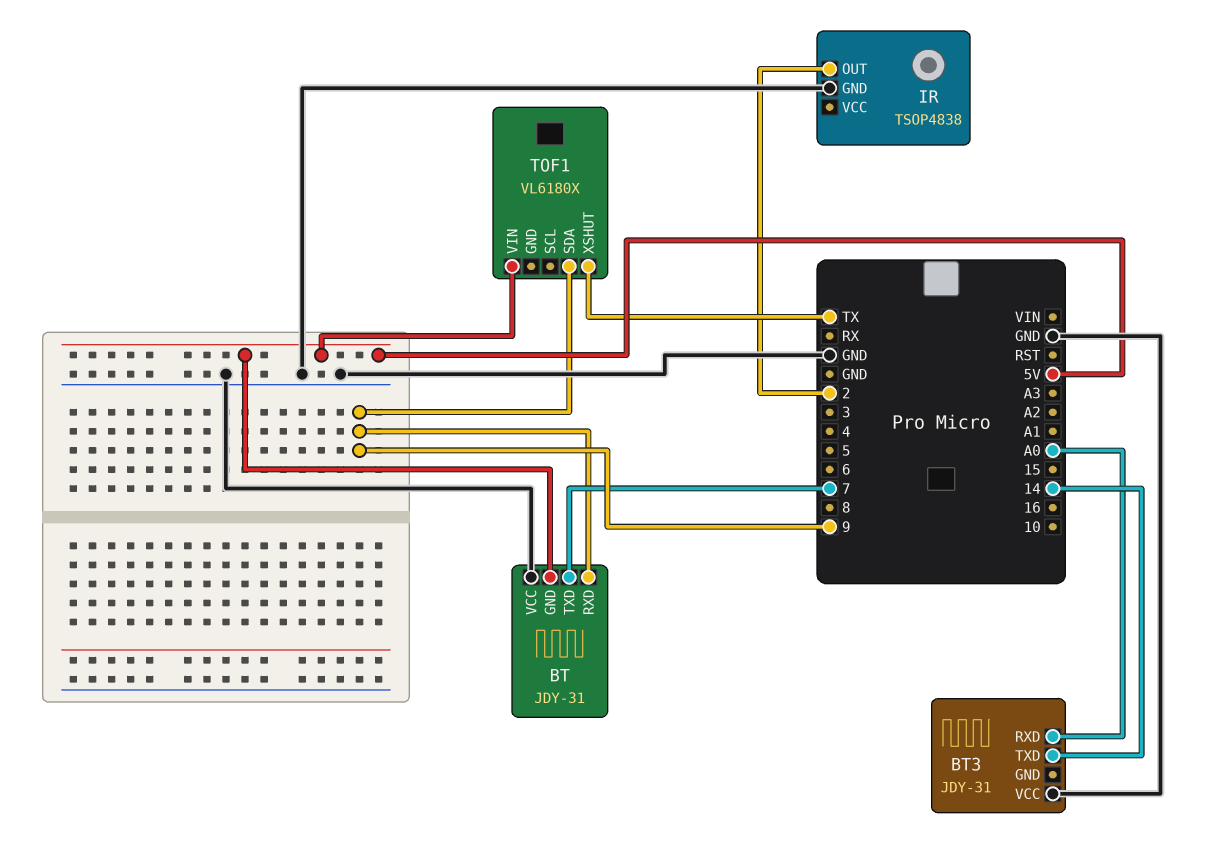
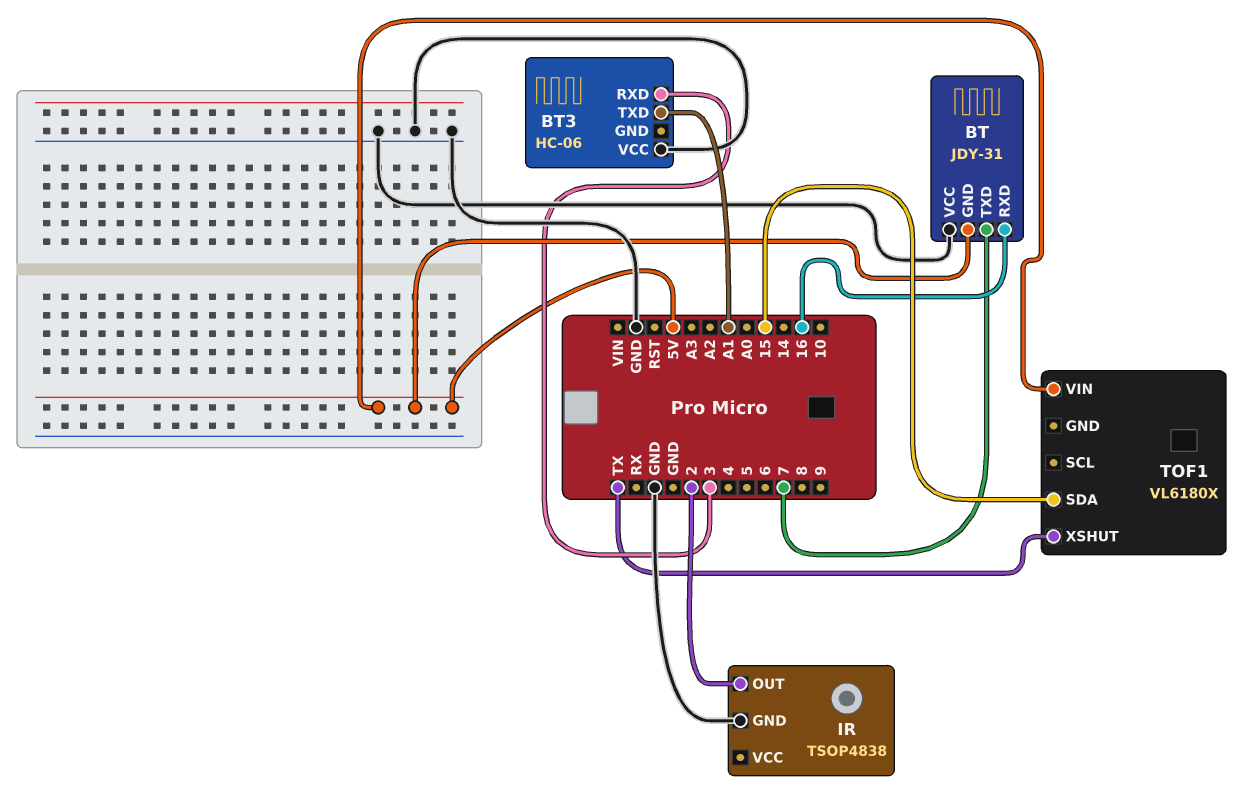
BT pin RXD: 9 -> 16
BT3: JDY-31 -> HC-06
BT3 pin RXD: A0 -> 3
BT3 pin TXD: 14 -> A1
TOF1 pin SDA: 9 -> 15

